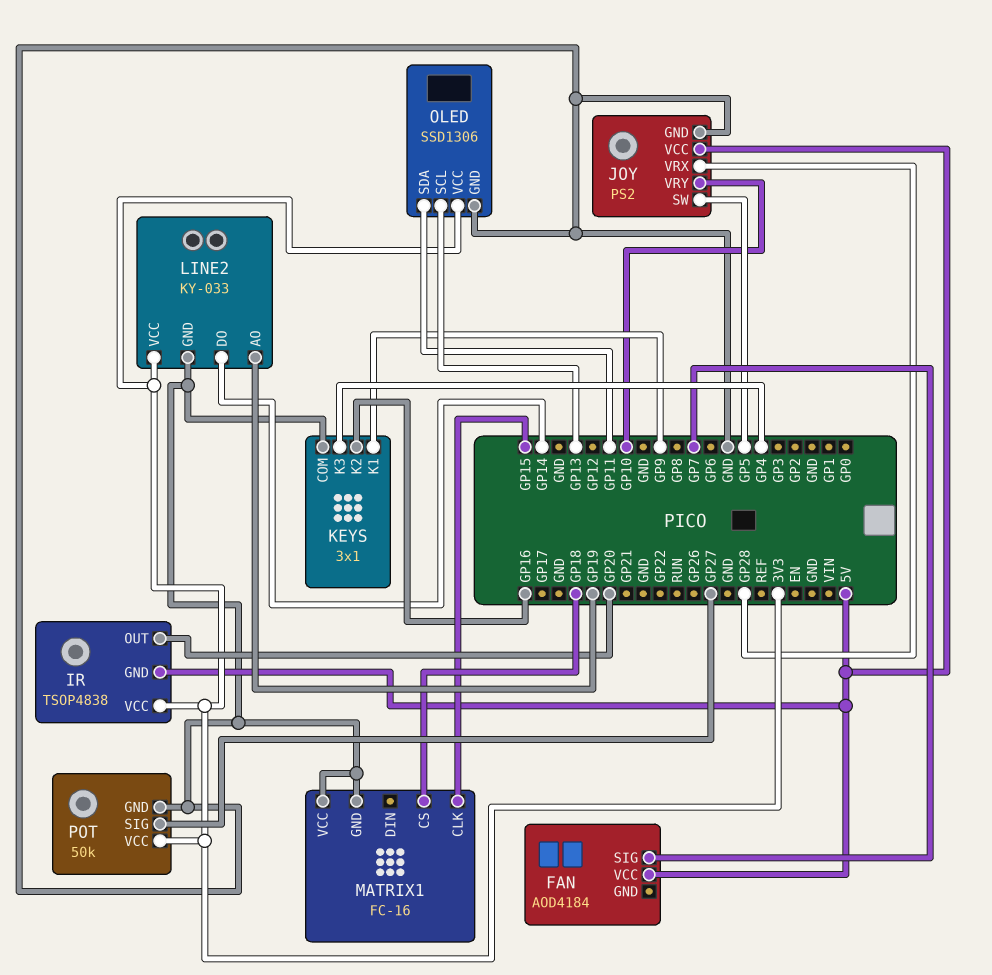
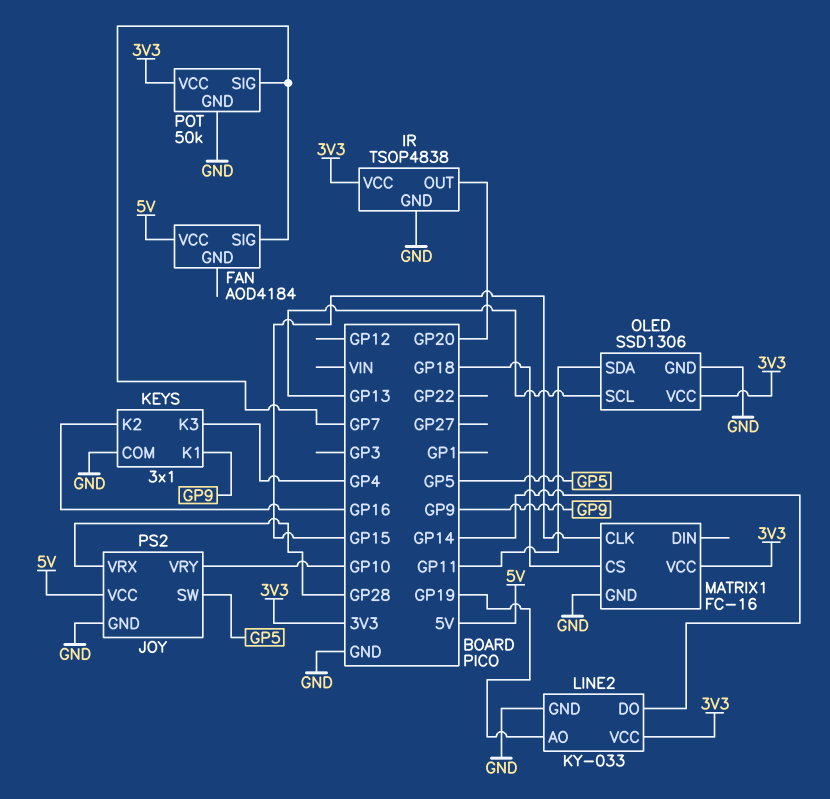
IR pin GND: 5V -> GND
MATRIX1 pin VCC: GND -> 3V3
POT pin SIG: GP27 -> GP7

